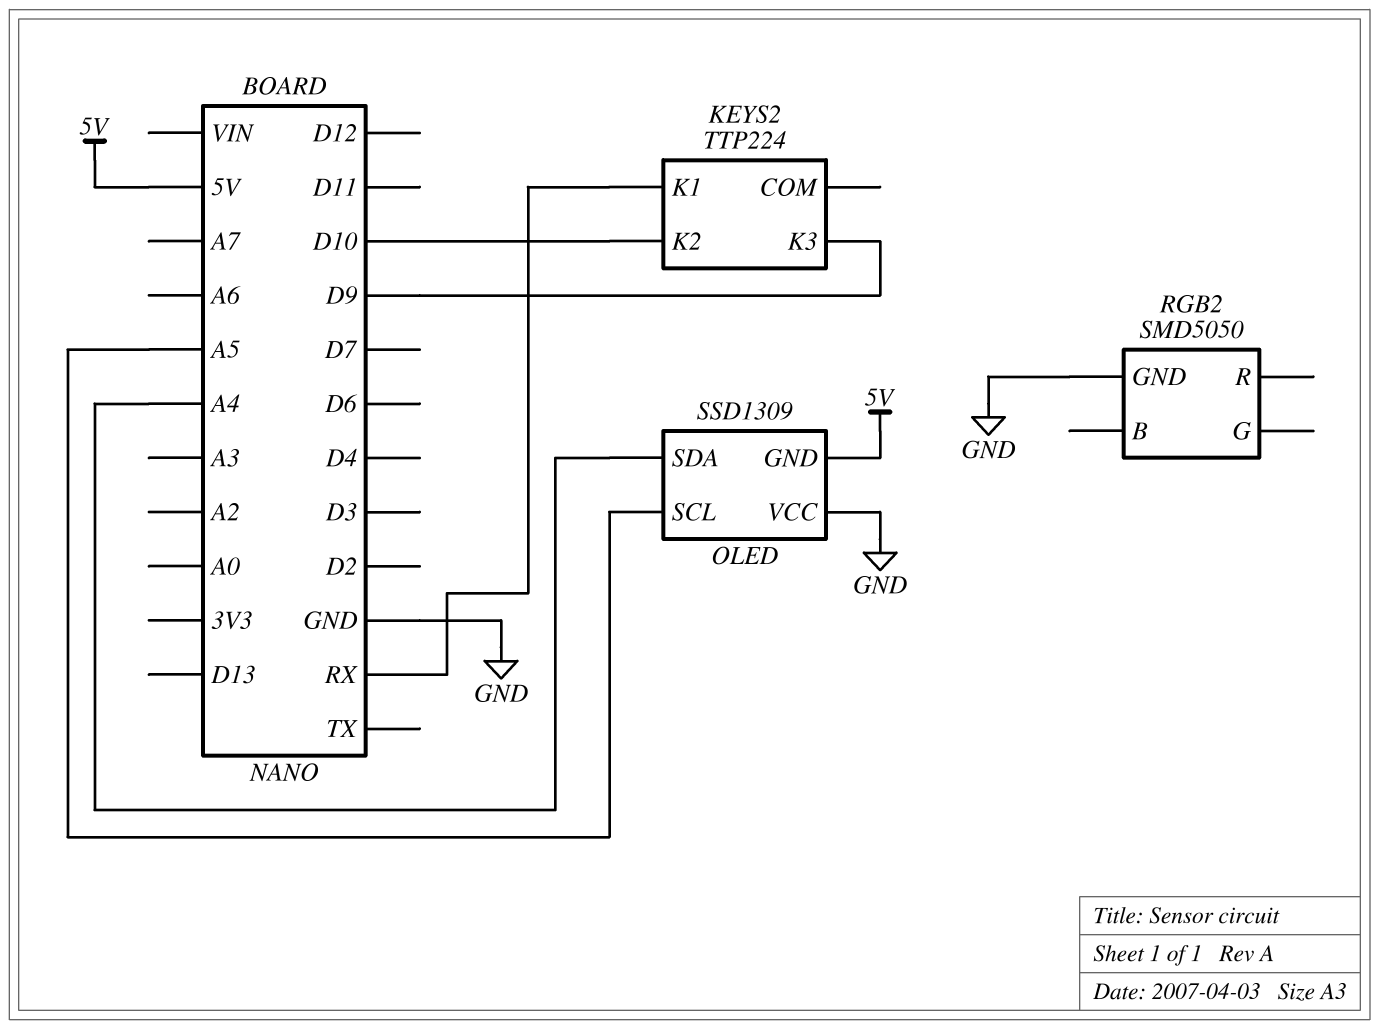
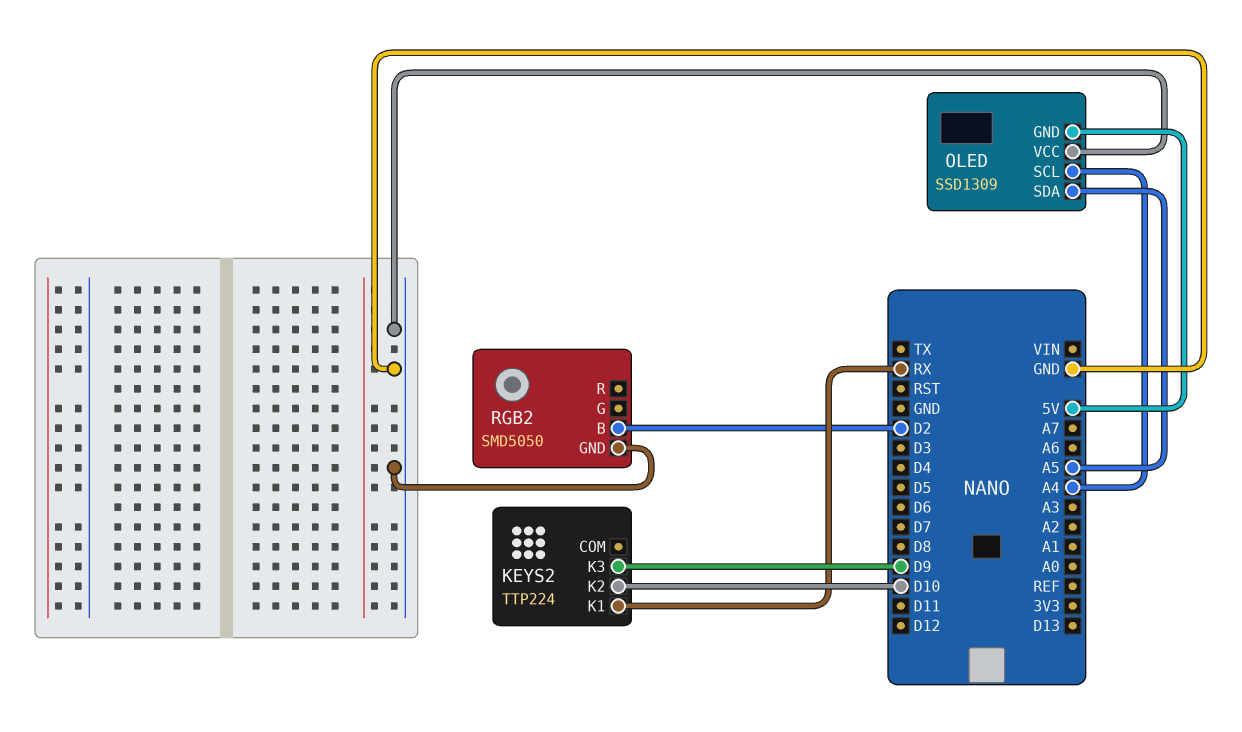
OLED pin SCL: A5 -> A4
OLED pin SDA: A4 -> A5
RGB2 pin B: none -> D2

